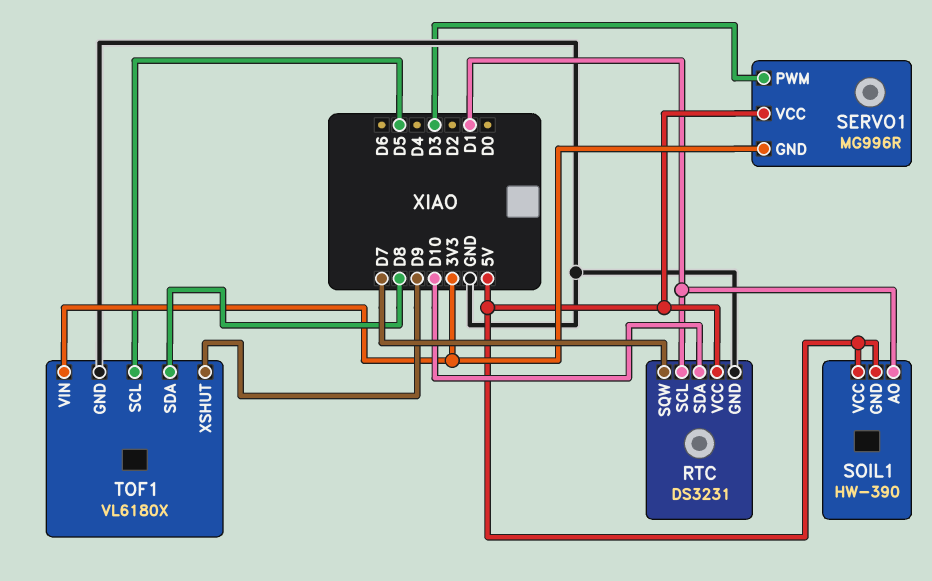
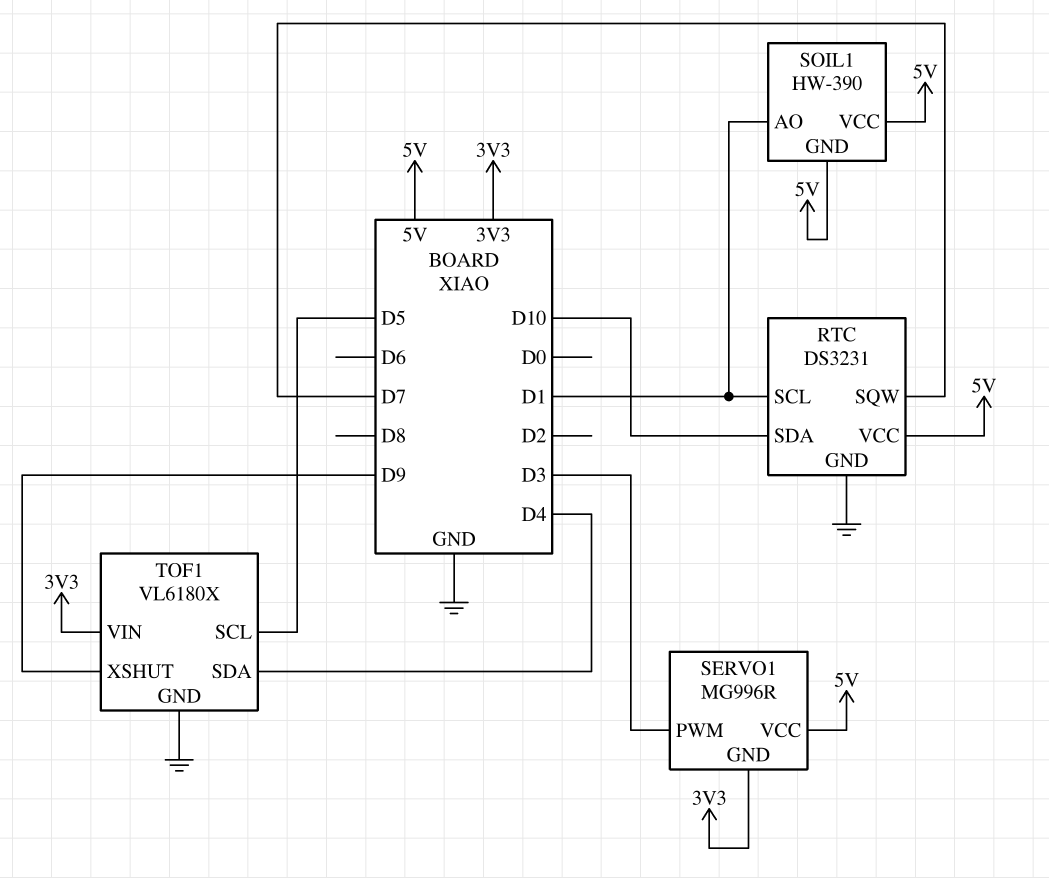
TOF1 pin SDA: D8 -> D4

